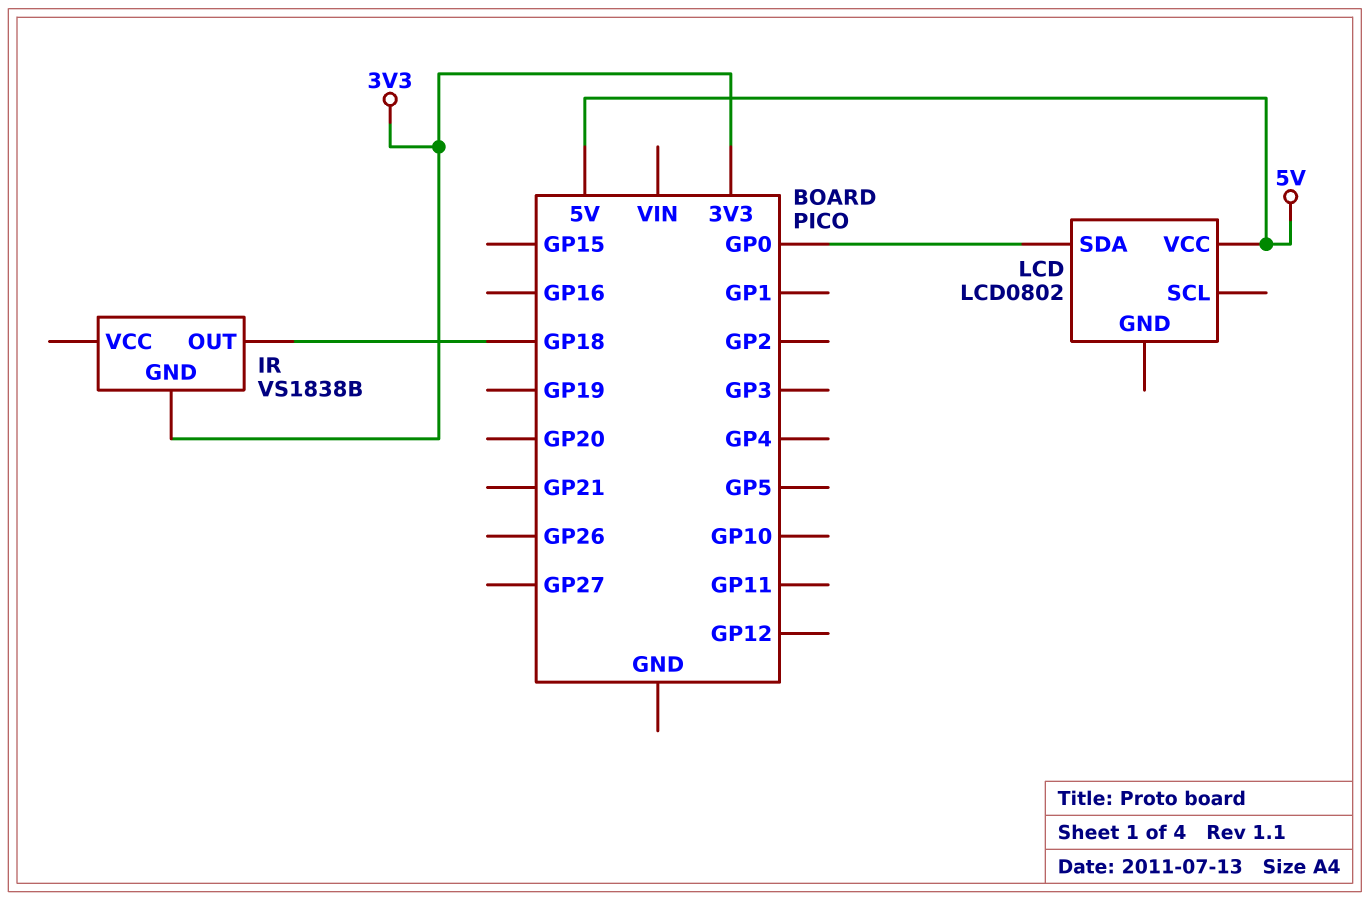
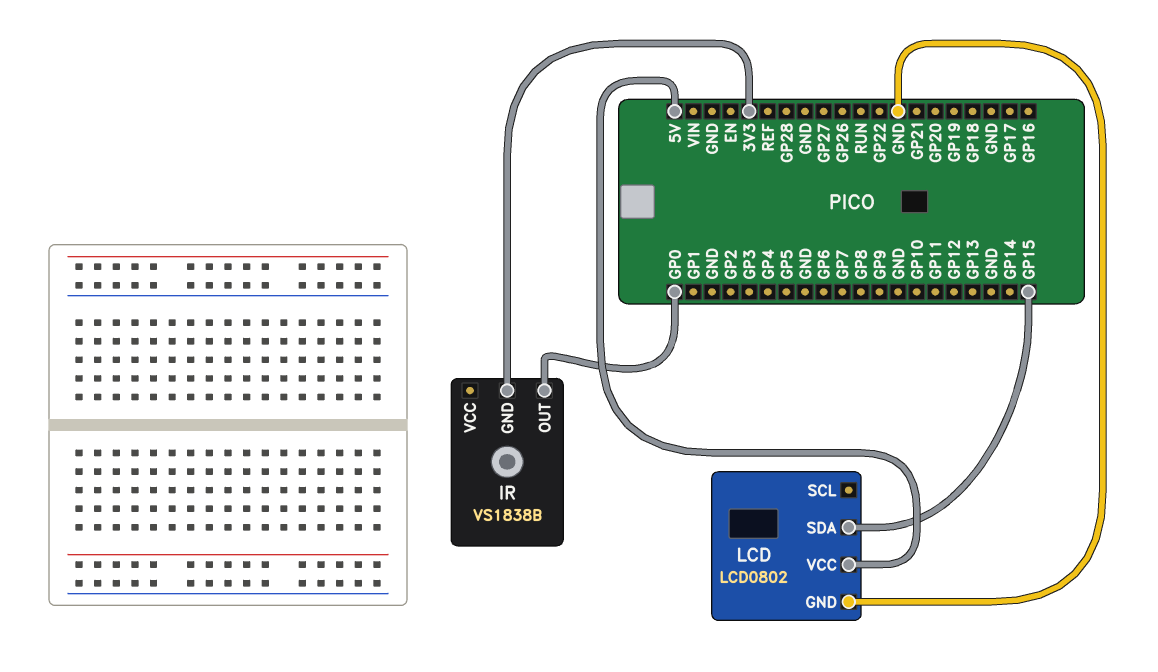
IR pin OUT: GP18 -> GP0
LCD pin GND: none -> GND
LCD pin SDA: GP0 -> GP15

